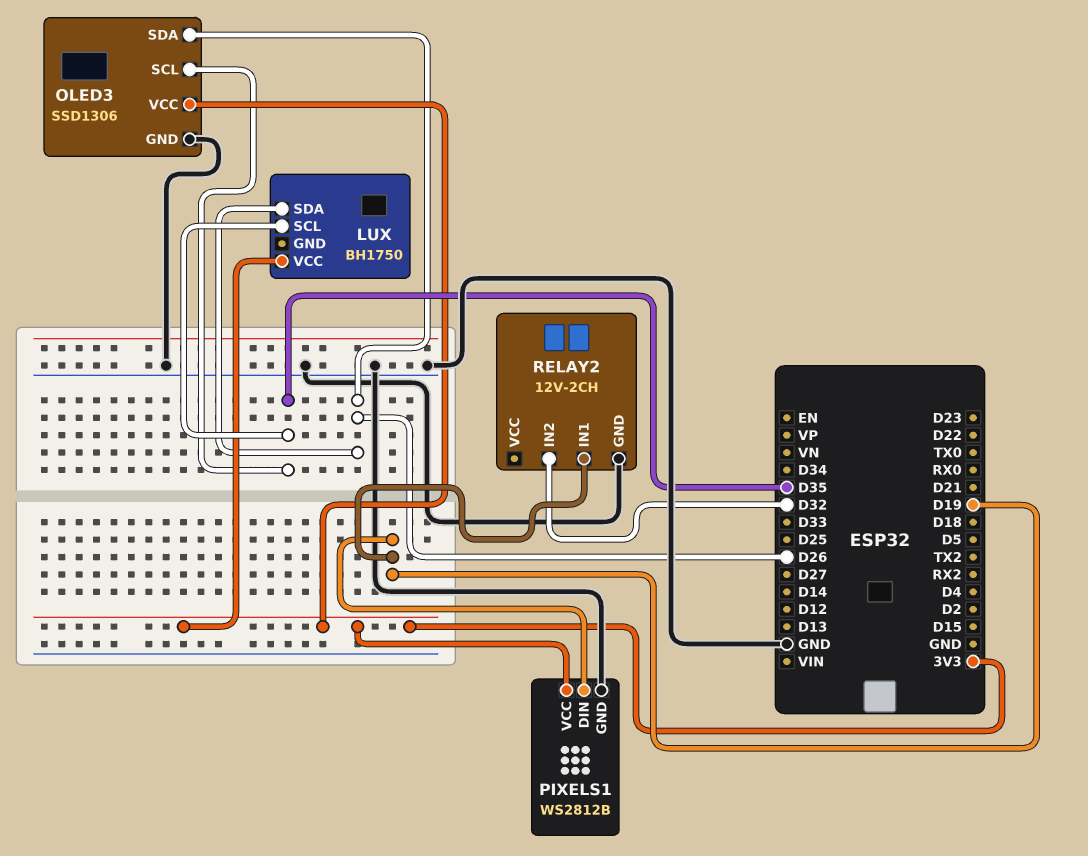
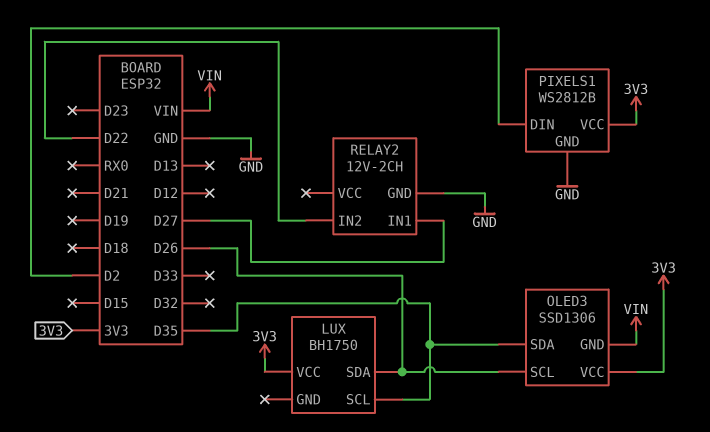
OLED3 pin GND: GND -> VIN
OLED3 pin SCL: D35 -> D26
OLED3 pin SDA: D26 -> D35
PIXELS1 pin DIN: D19 -> D2
RELAY2 pin IN1: D19 -> D27
RELAY2 pin IN2: D32 -> D22

